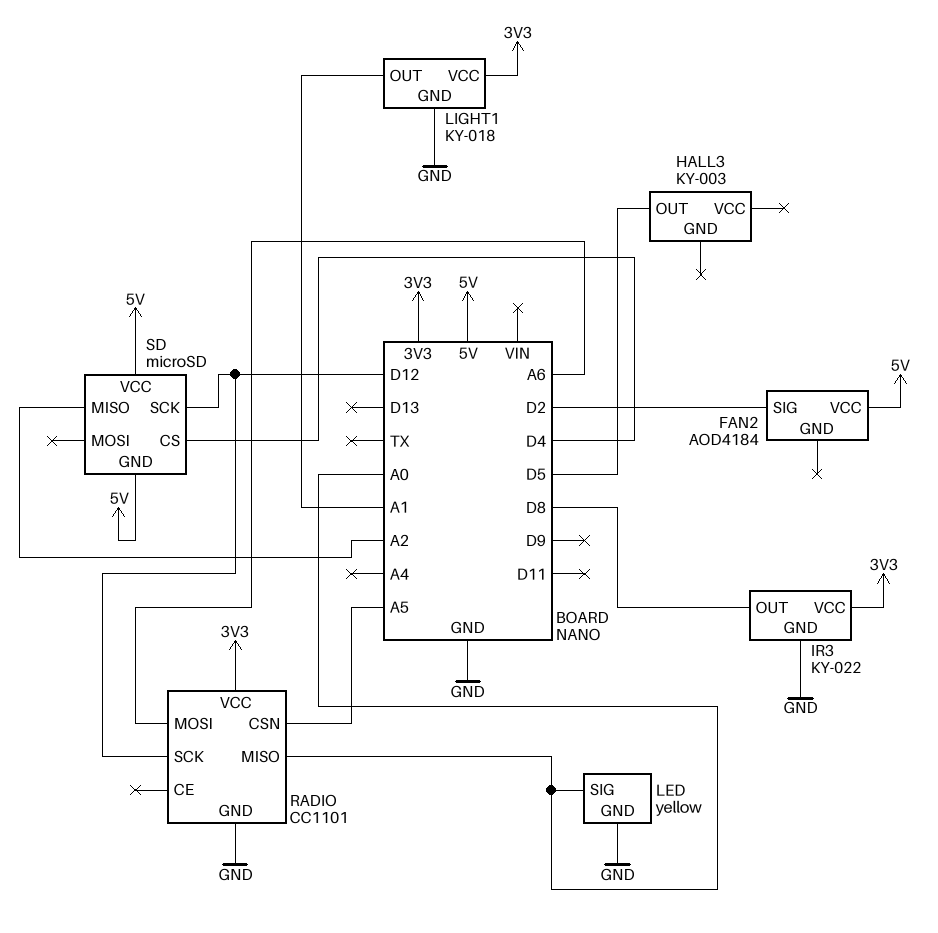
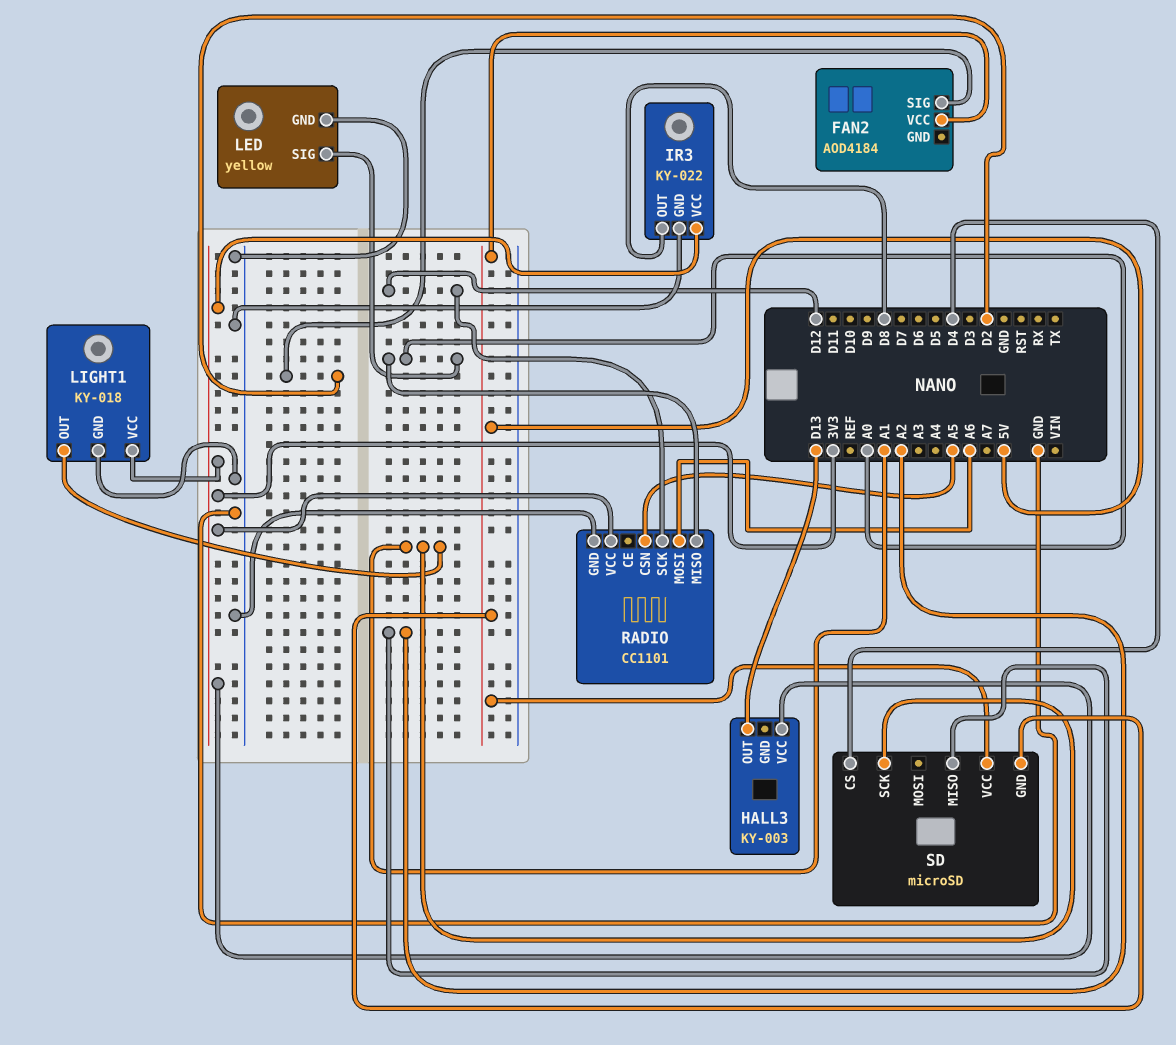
HALL3 pin OUT: D5 -> D13
HALL3 pin VCC: none -> 3V3
SD pin SCK: D12 -> A1

